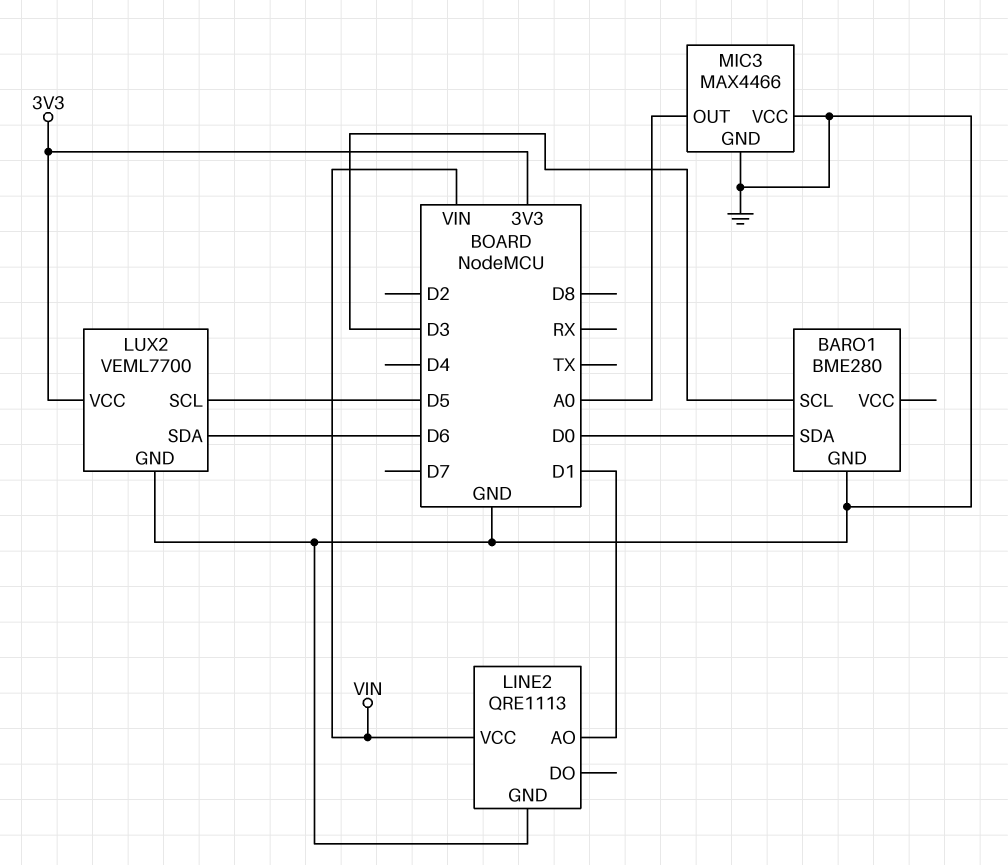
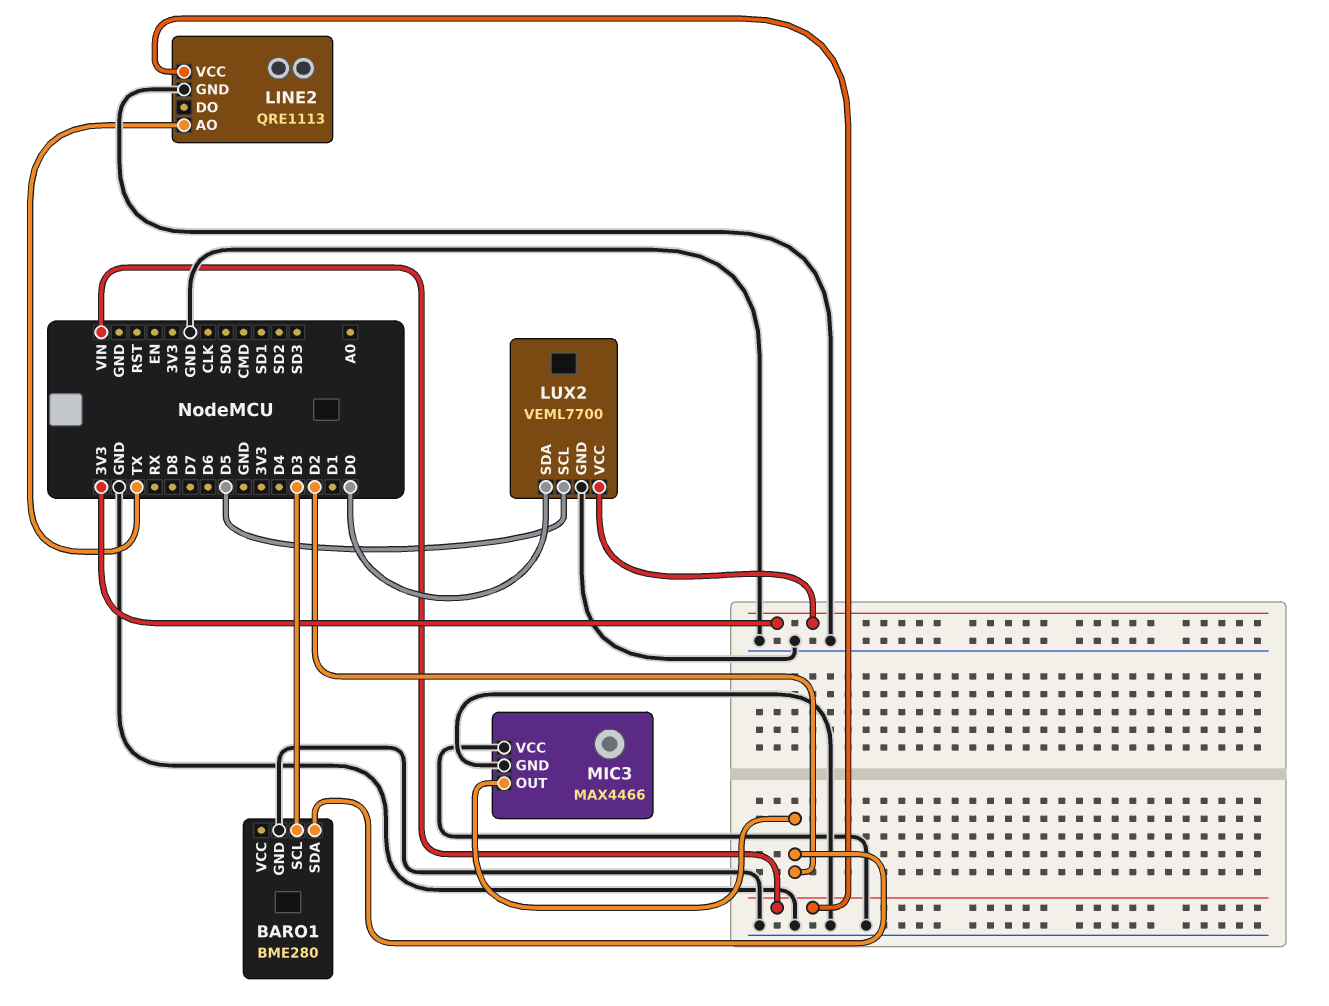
BARO1 pin SDA: D0 -> D2
LINE2 pin AO: D1 -> TX
LUX2 pin SDA: D6 -> D0
MIC3 pin OUT: A0 -> D2

